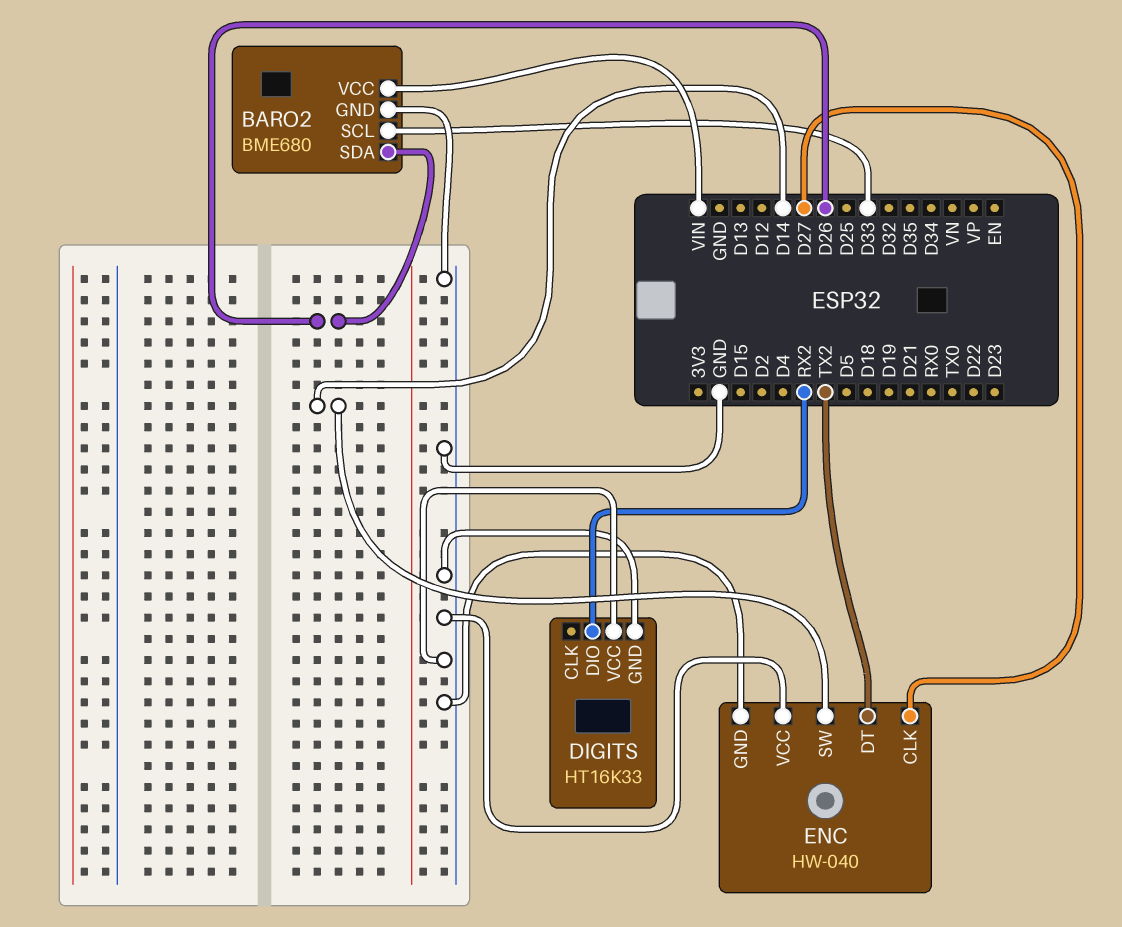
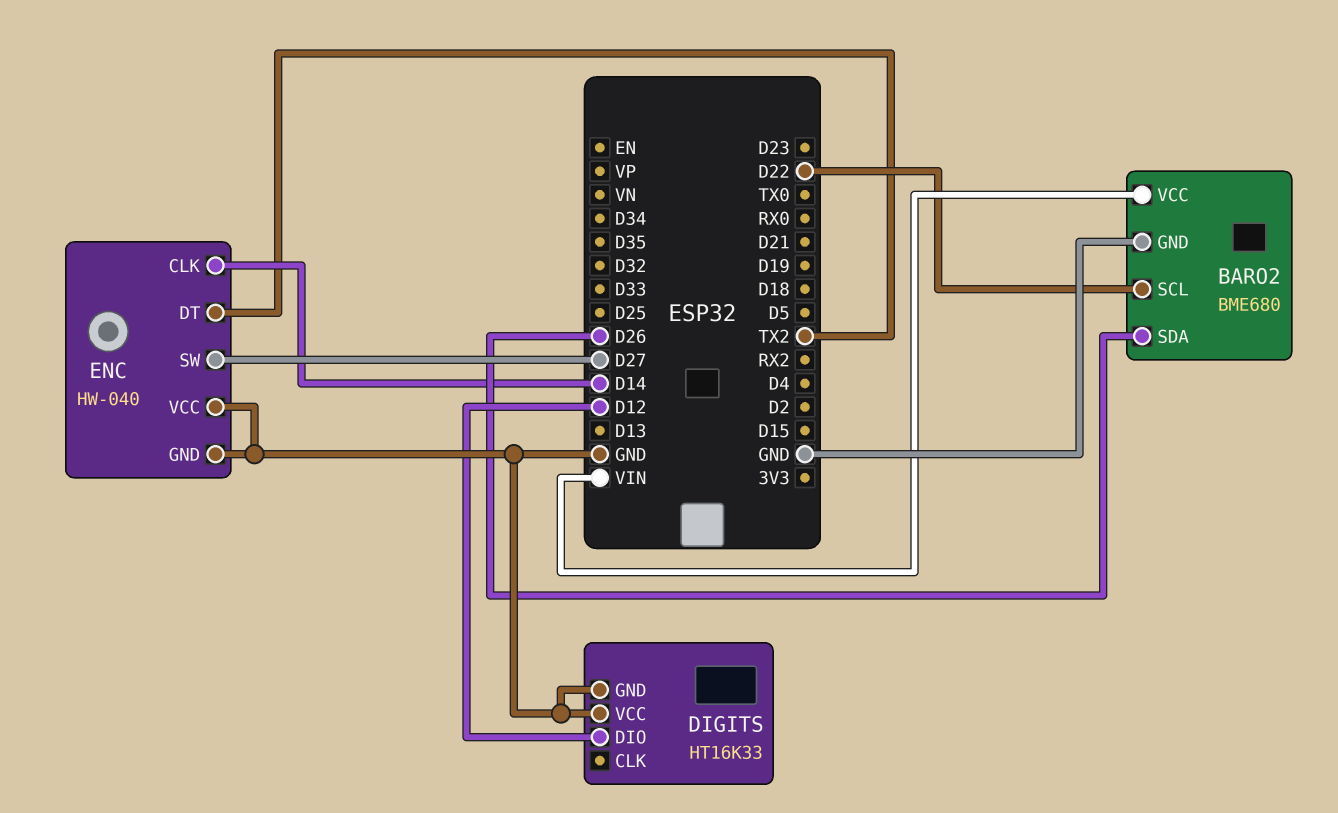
BARO2 pin SCL: D33 -> D22
DIGITS pin DIO: RX2 -> D12
ENC pin CLK: D27 -> D14
ENC pin SW: D14 -> D27

